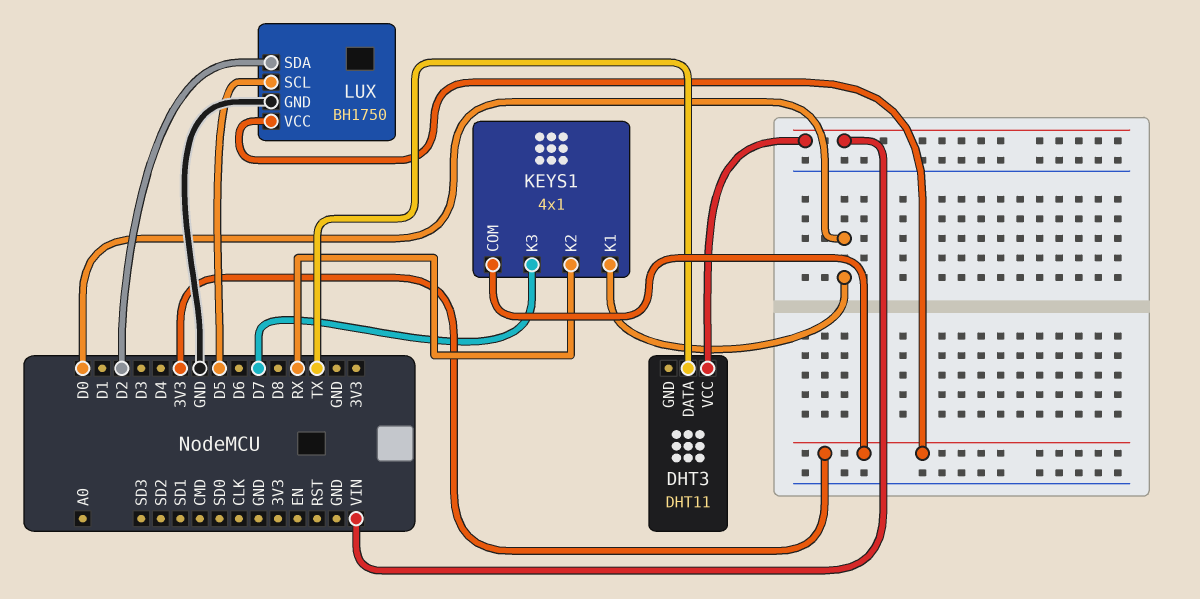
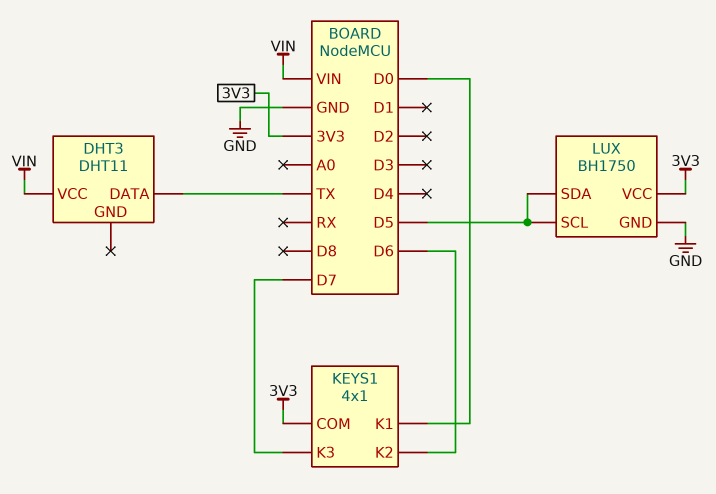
KEYS1 pin K2: RX -> D6
LUX pin SDA: D2 -> D5

